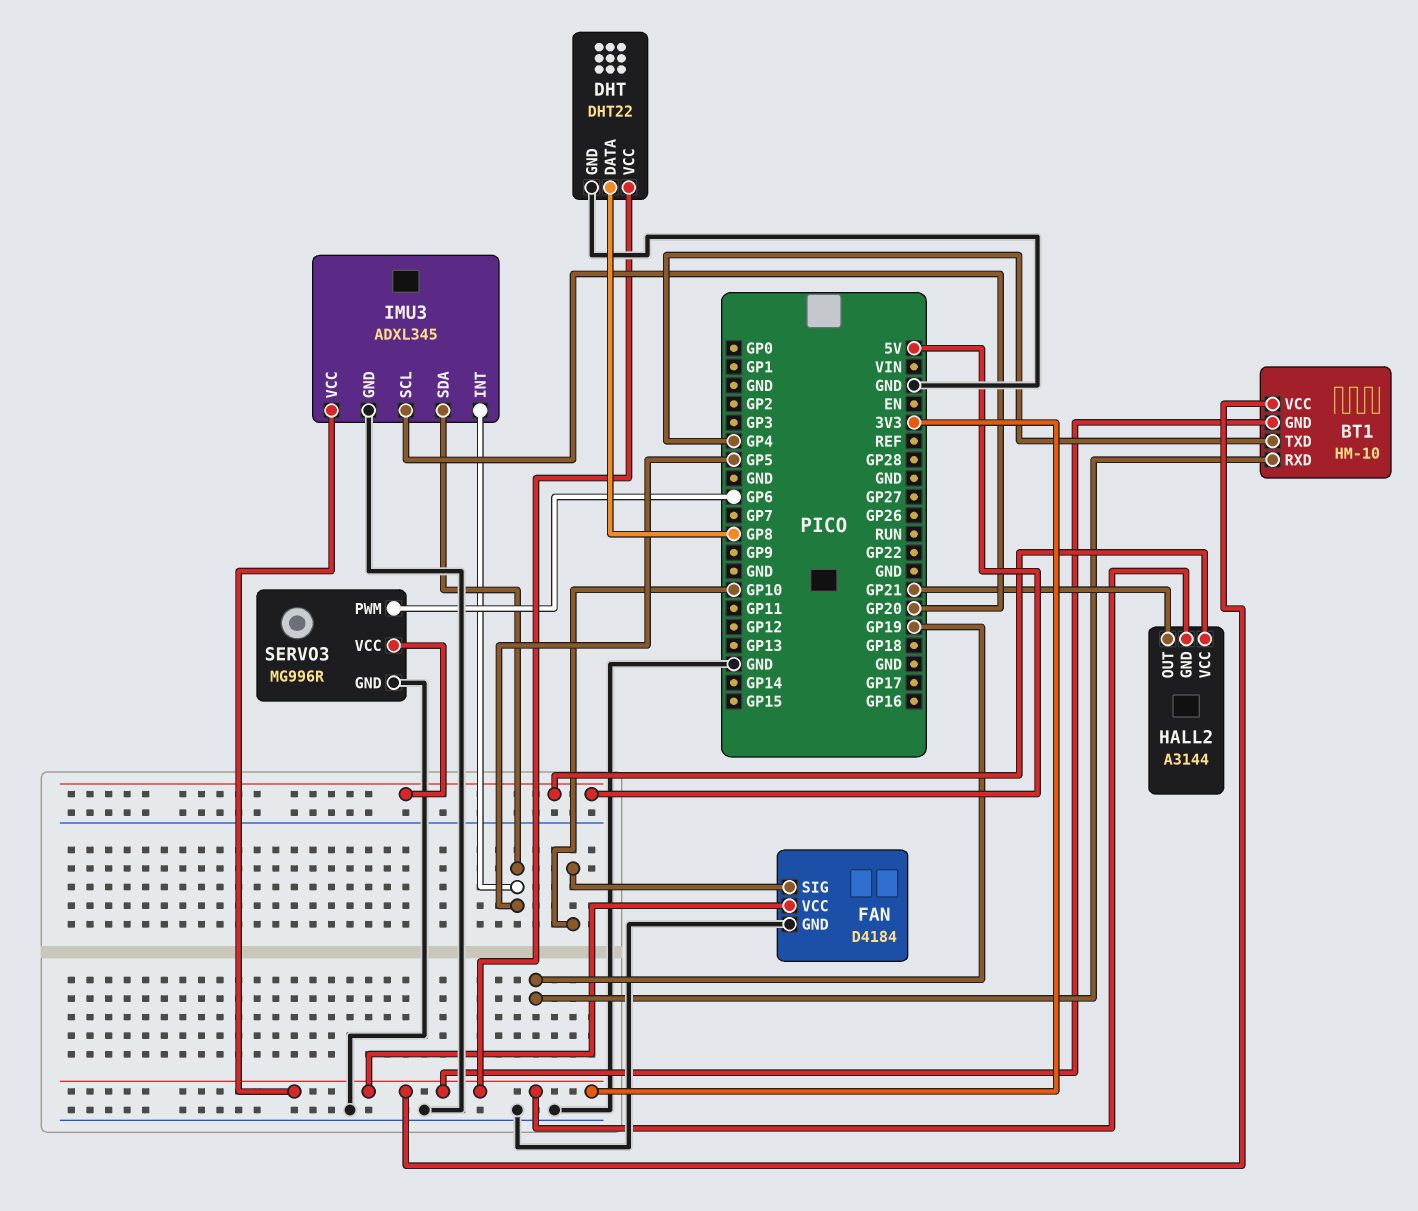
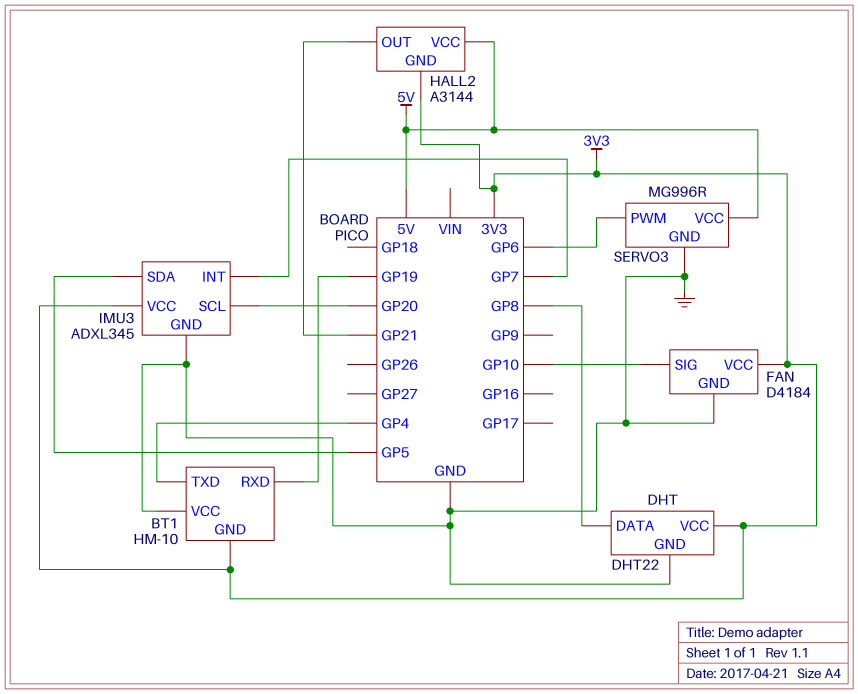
BT1 pin VCC: 3V3 -> GND
IMU3 pin INT: GP5 -> GP7

